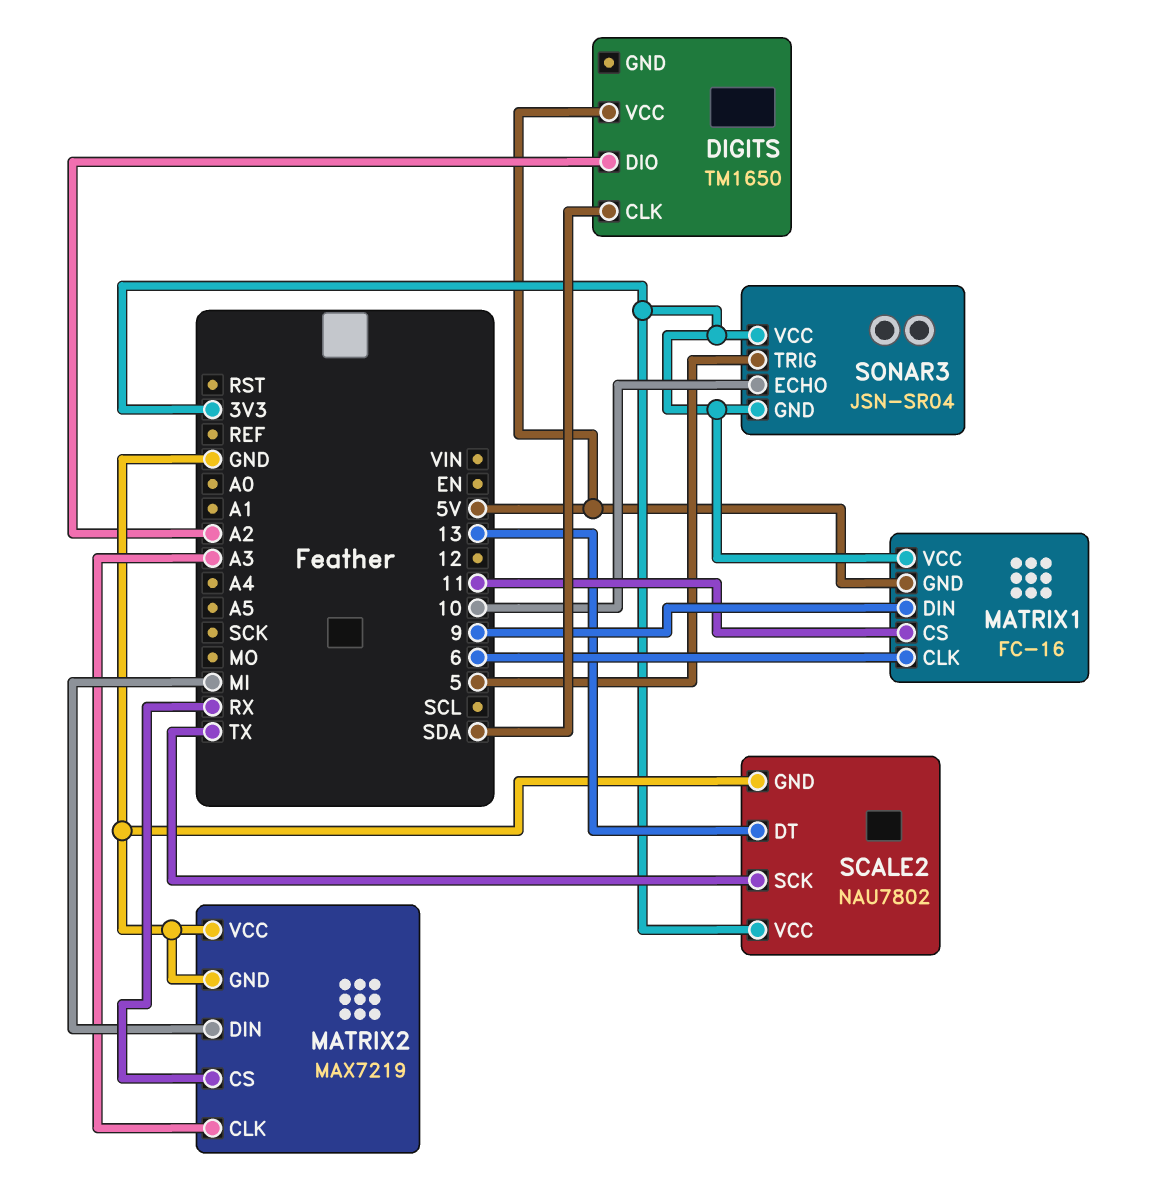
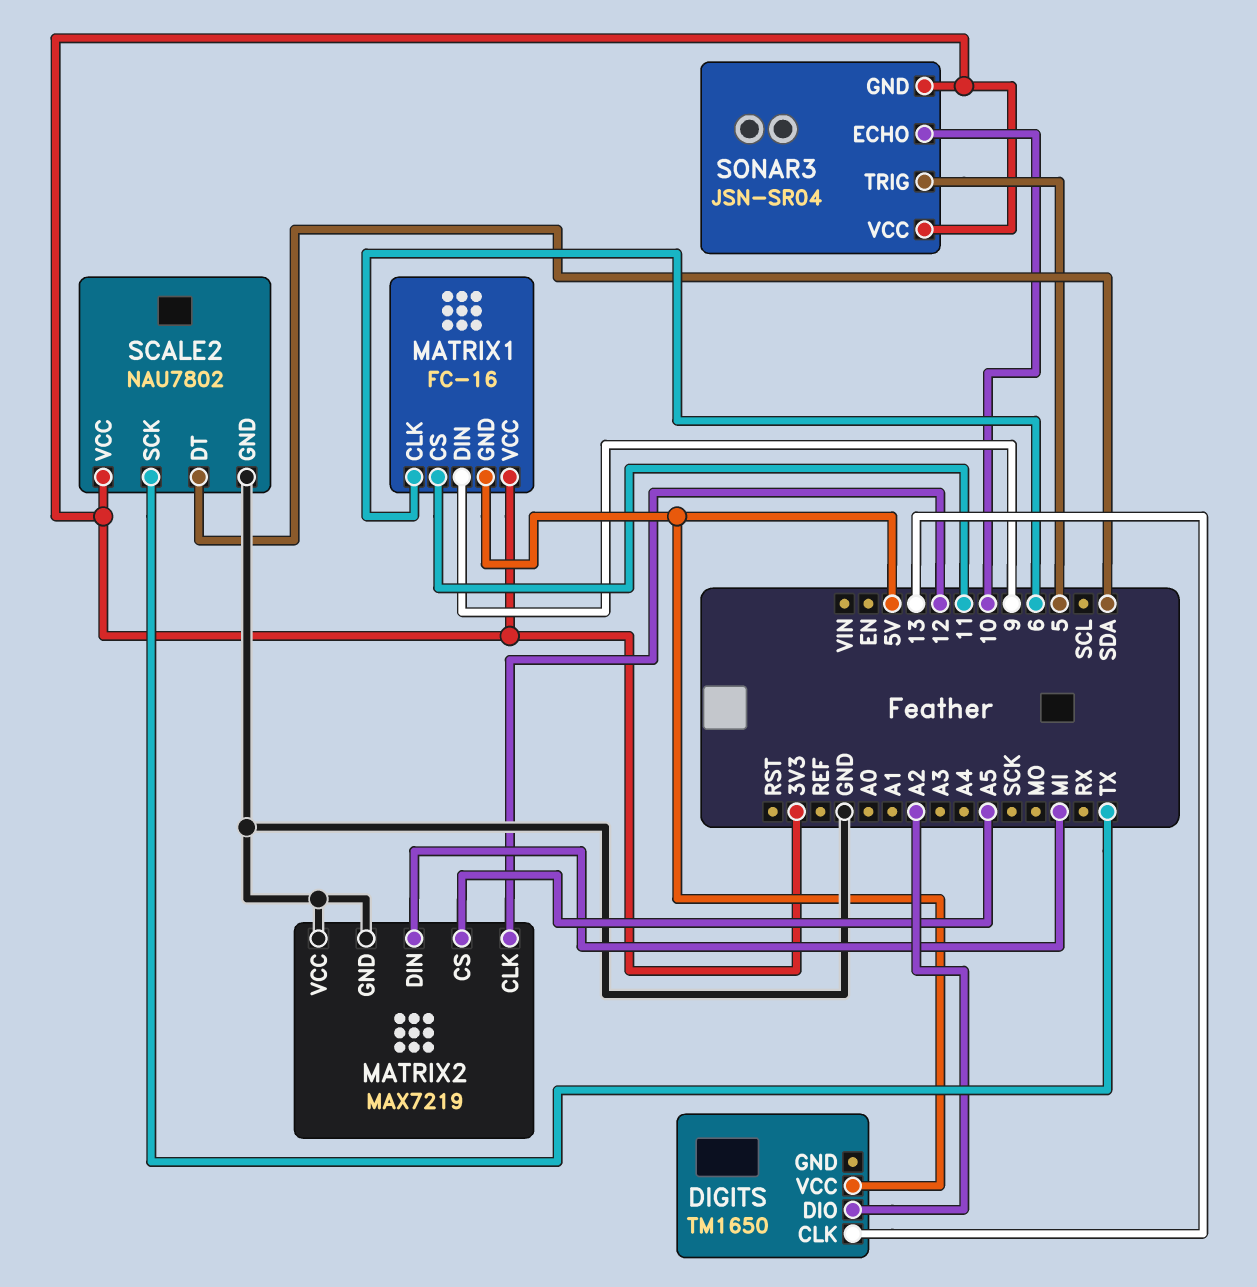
DIGITS pin CLK: SDA -> 13
MATRIX2 pin CLK: A3 -> 12
MATRIX2 pin CS: RX -> A5
SCALE2 pin DT: 13 -> SDA

